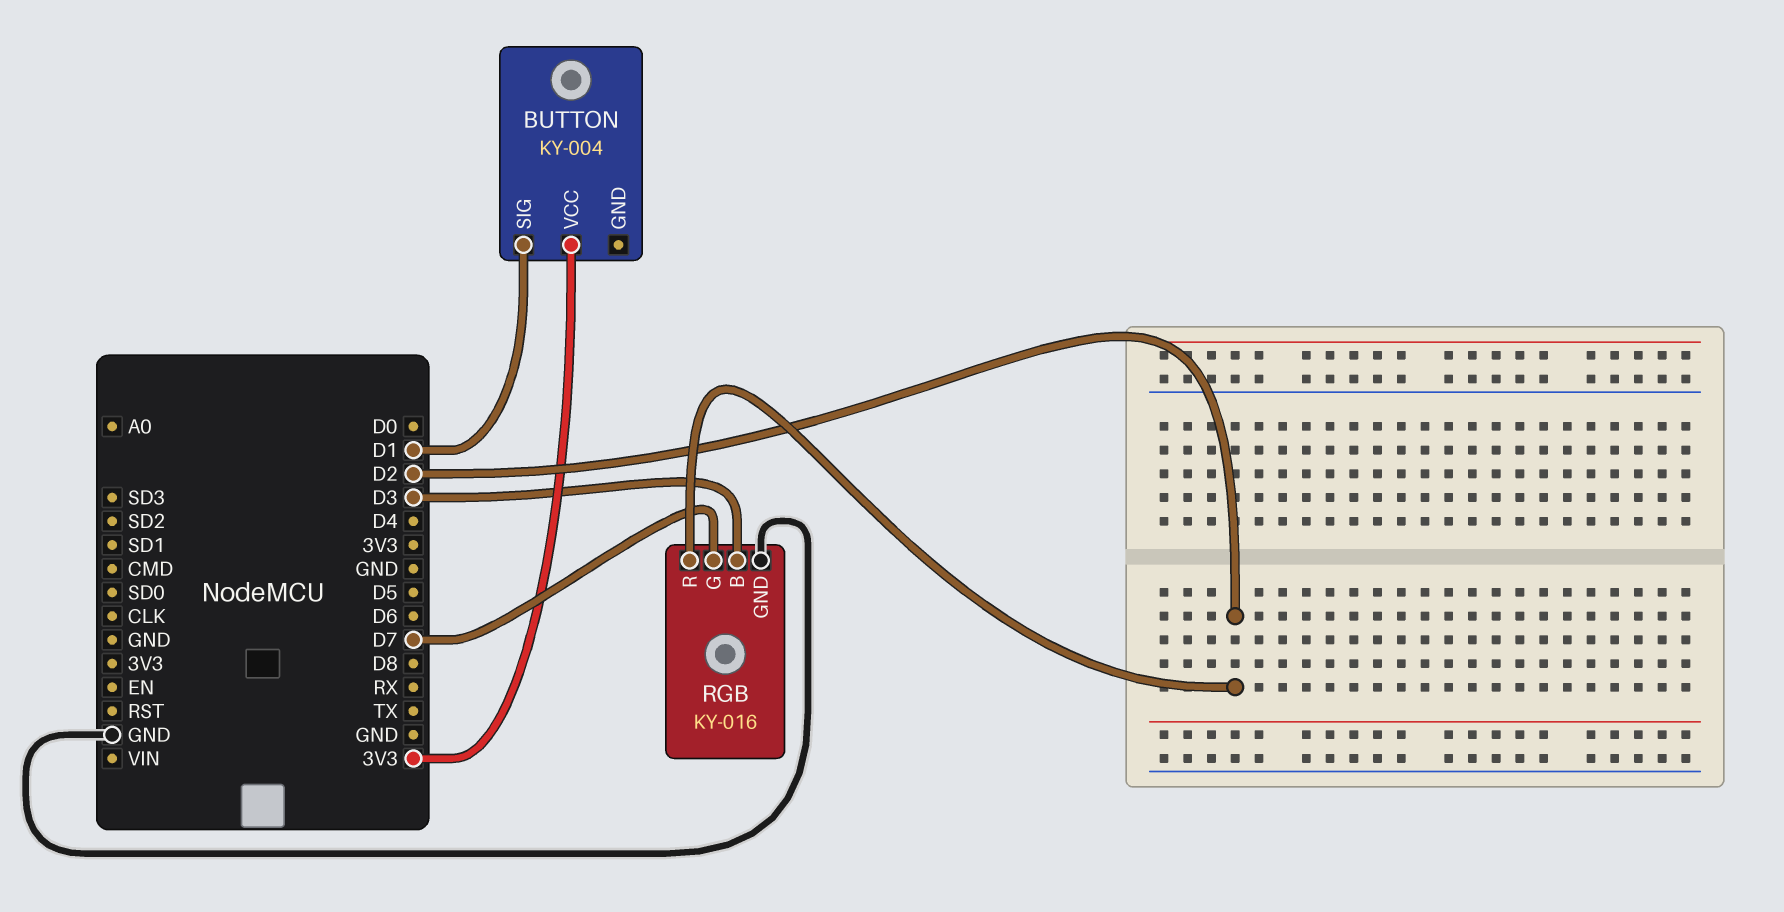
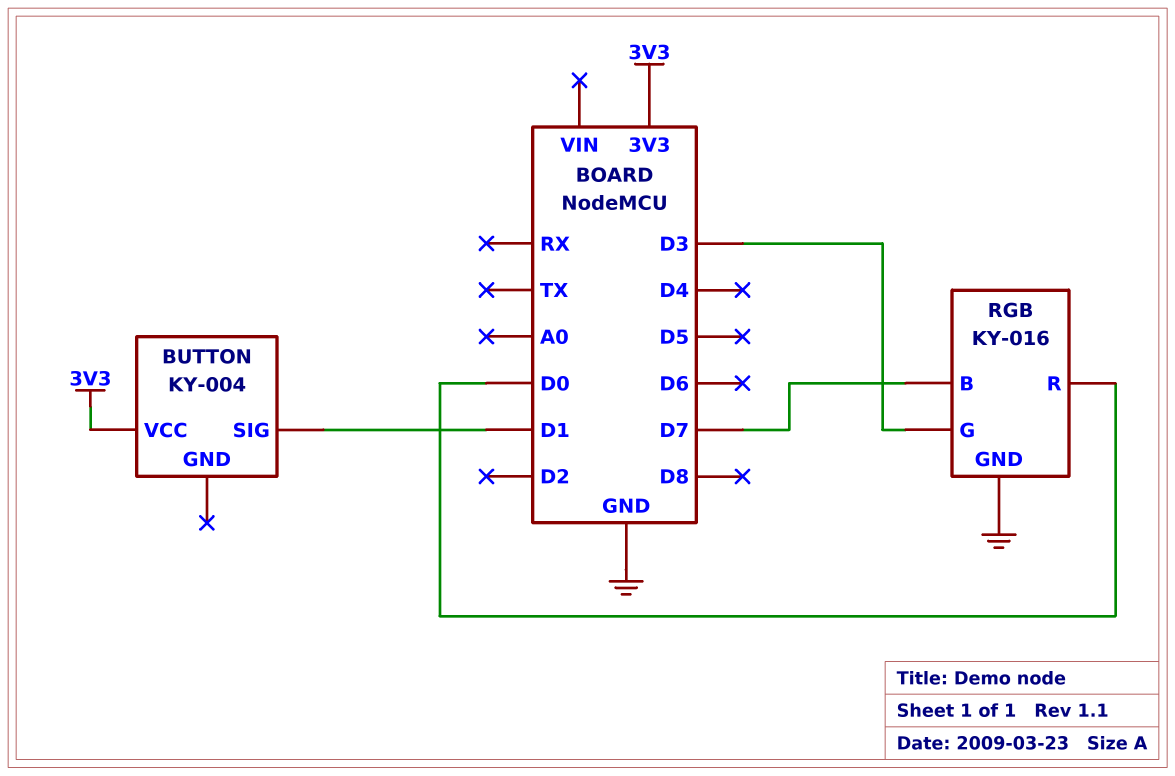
RGB pin B: D3 -> D7
RGB pin G: D7 -> D3
RGB pin R: D2 -> D0

